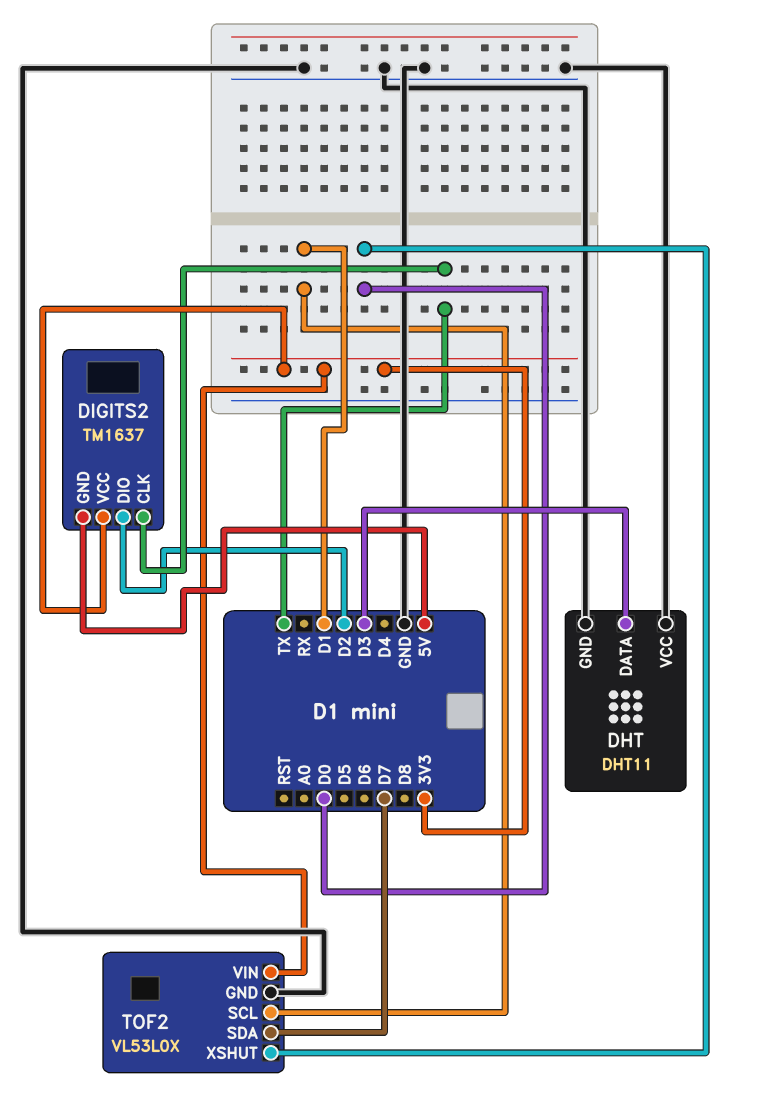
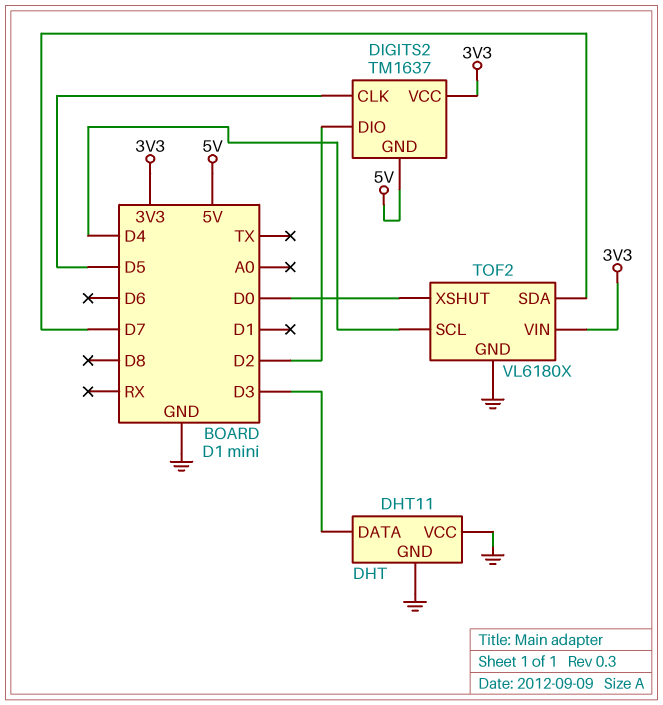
DIGITS2 pin CLK: TX -> D5
TOF2: VL53L0X -> VL6180X
TOF2 pin SCL: D1 -> D4

